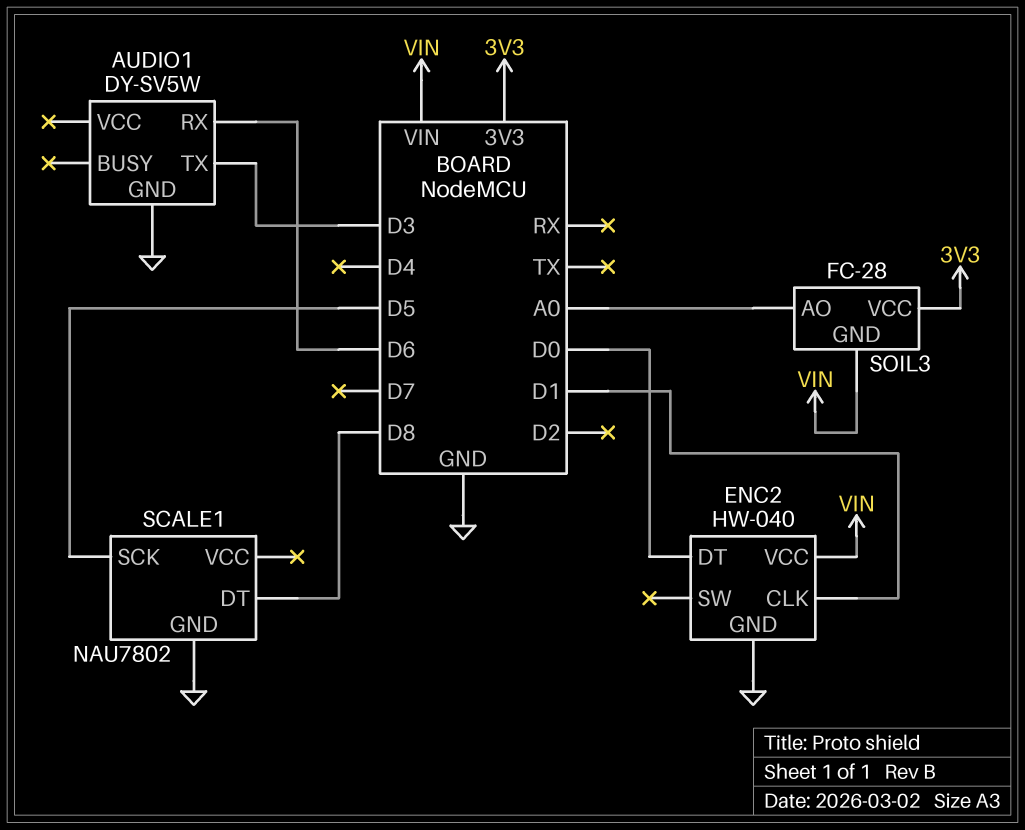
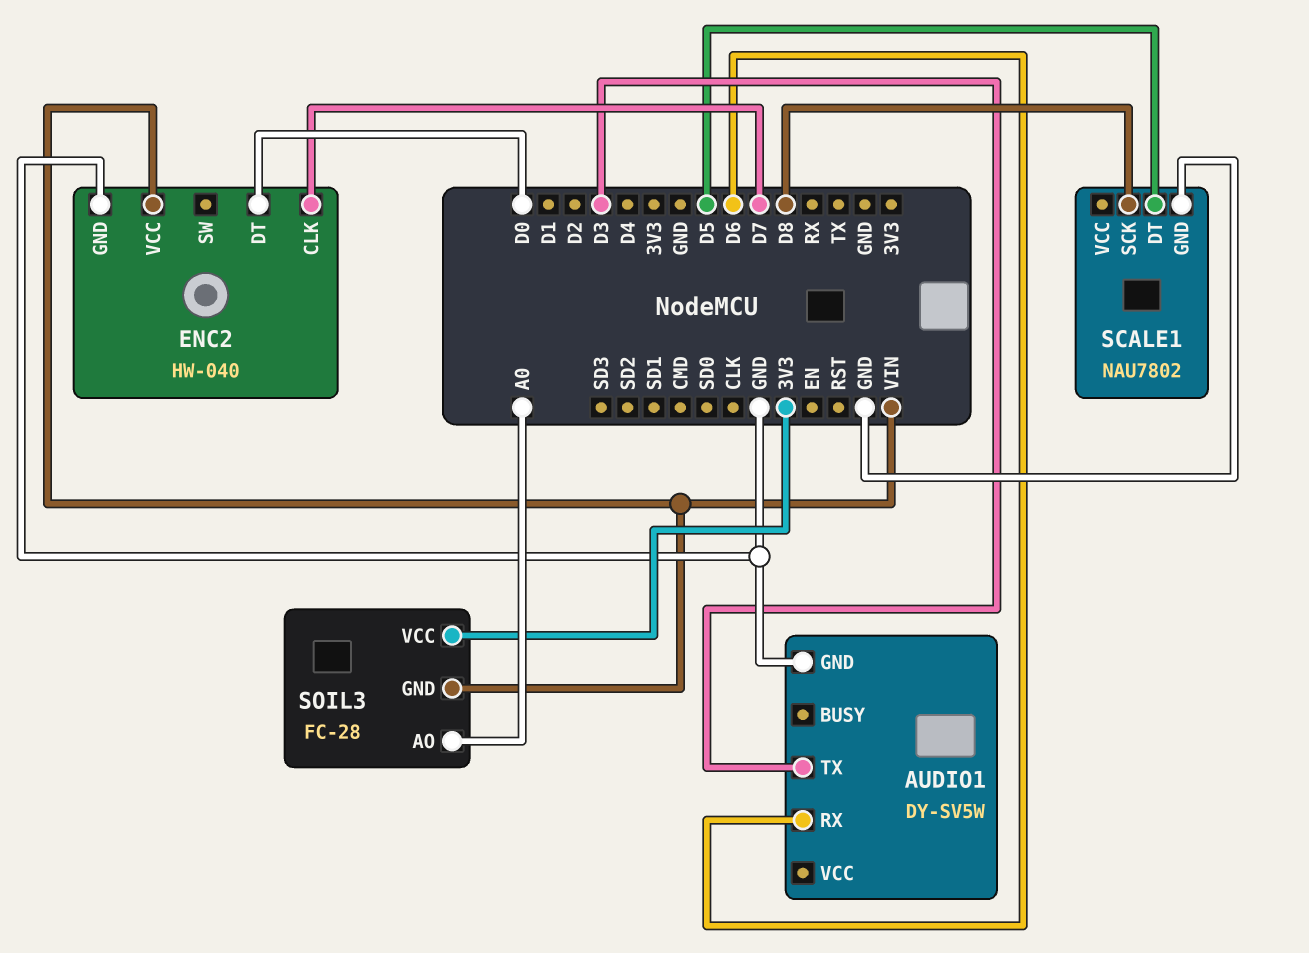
ENC2 pin CLK: D1 -> D7
SCALE1 pin DT: D8 -> D5
SCALE1 pin SCK: D5 -> D8

